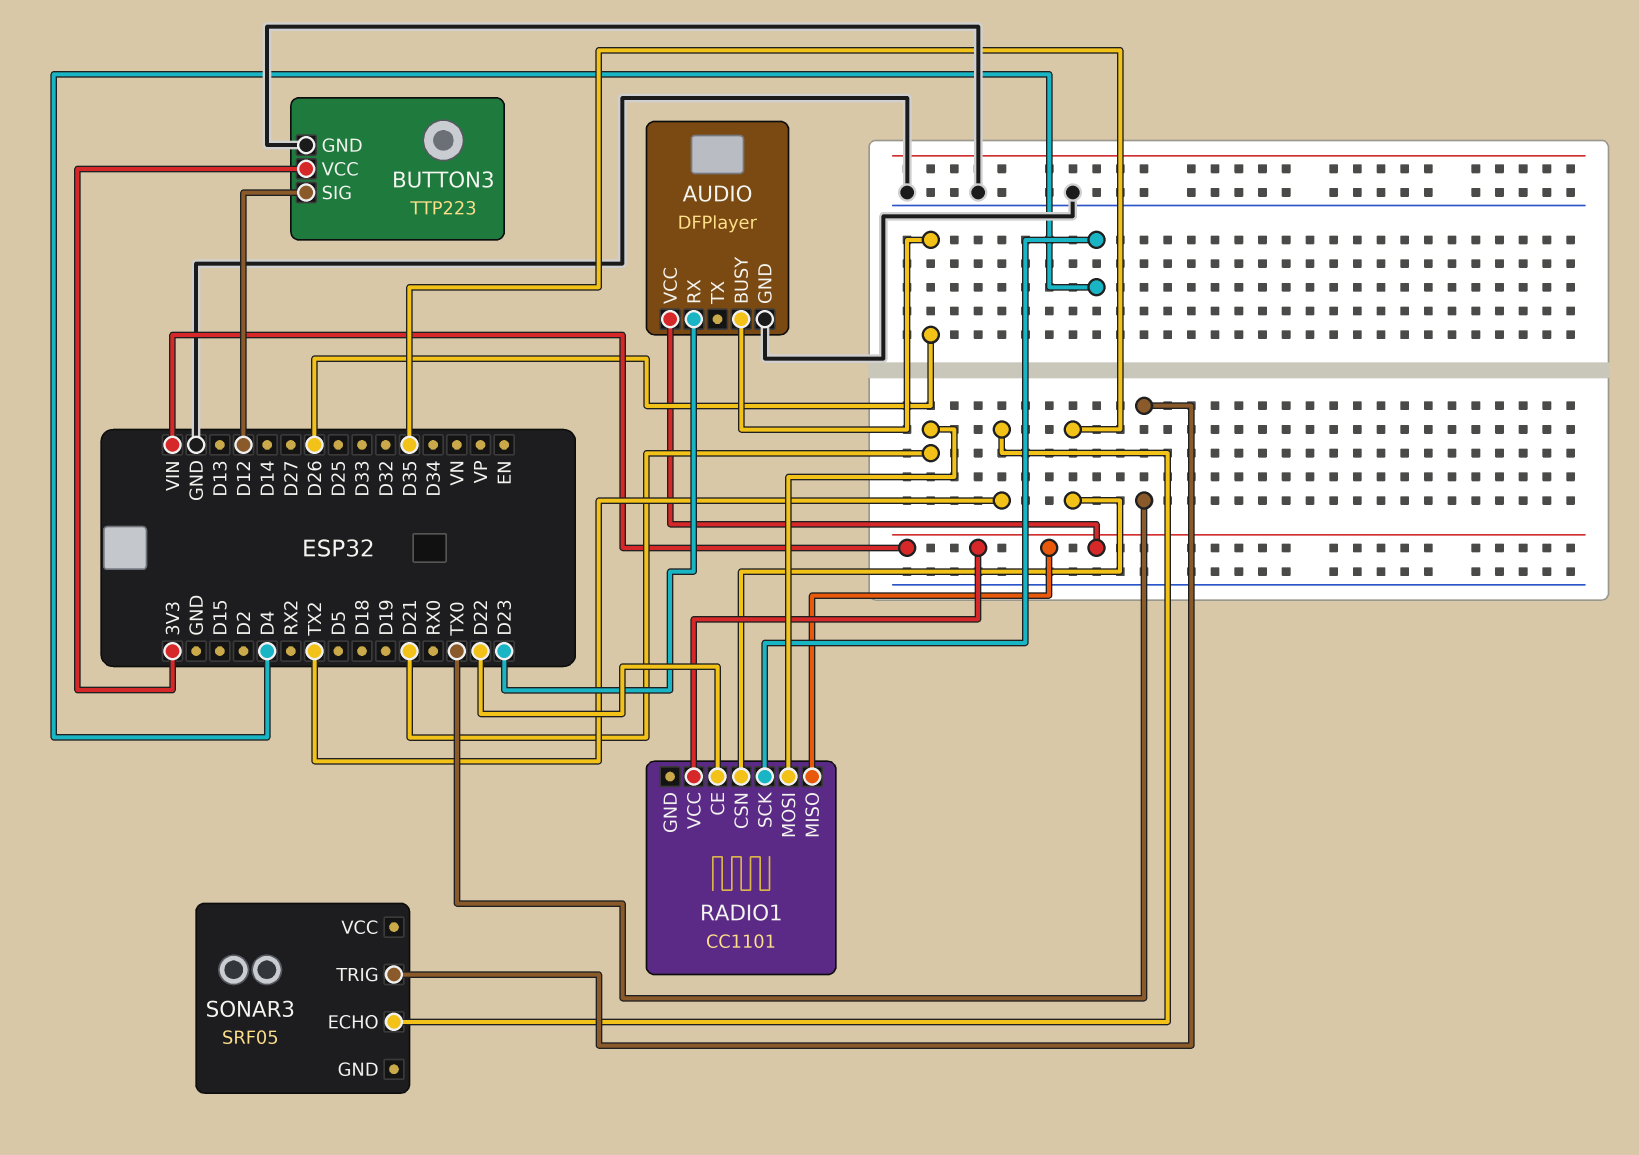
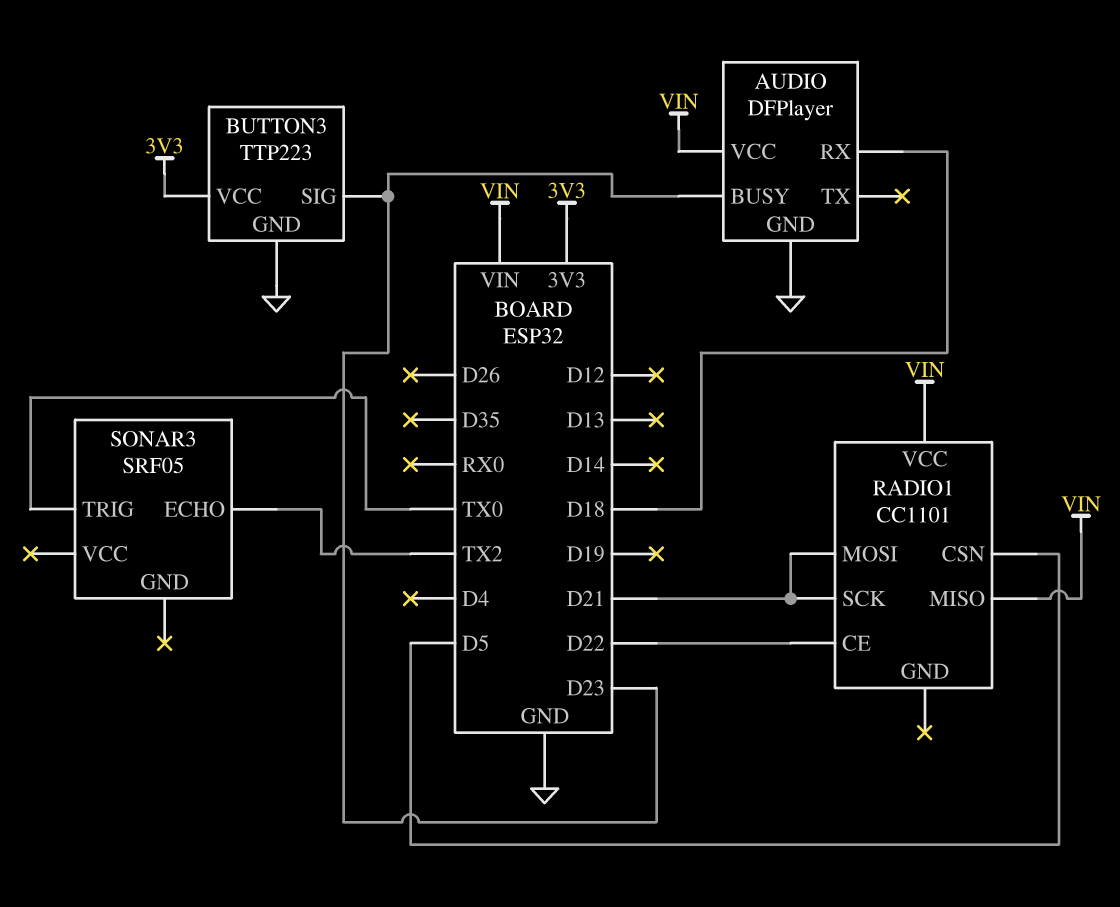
AUDIO pin BUSY: D26 -> D23
AUDIO pin RX: D23 -> D18
BUTTON3 pin SIG: D12 -> D23
RADIO1 pin CSN: D35 -> D5
RADIO1 pin SCK: D4 -> D21

